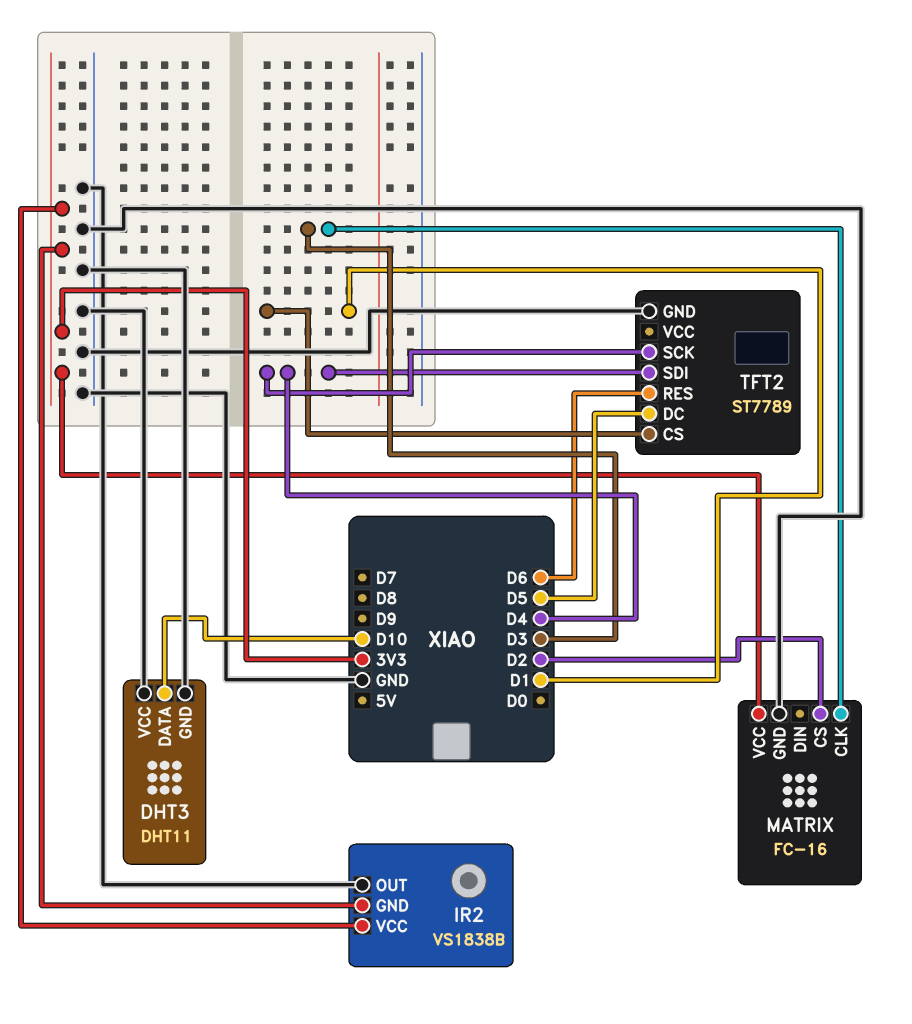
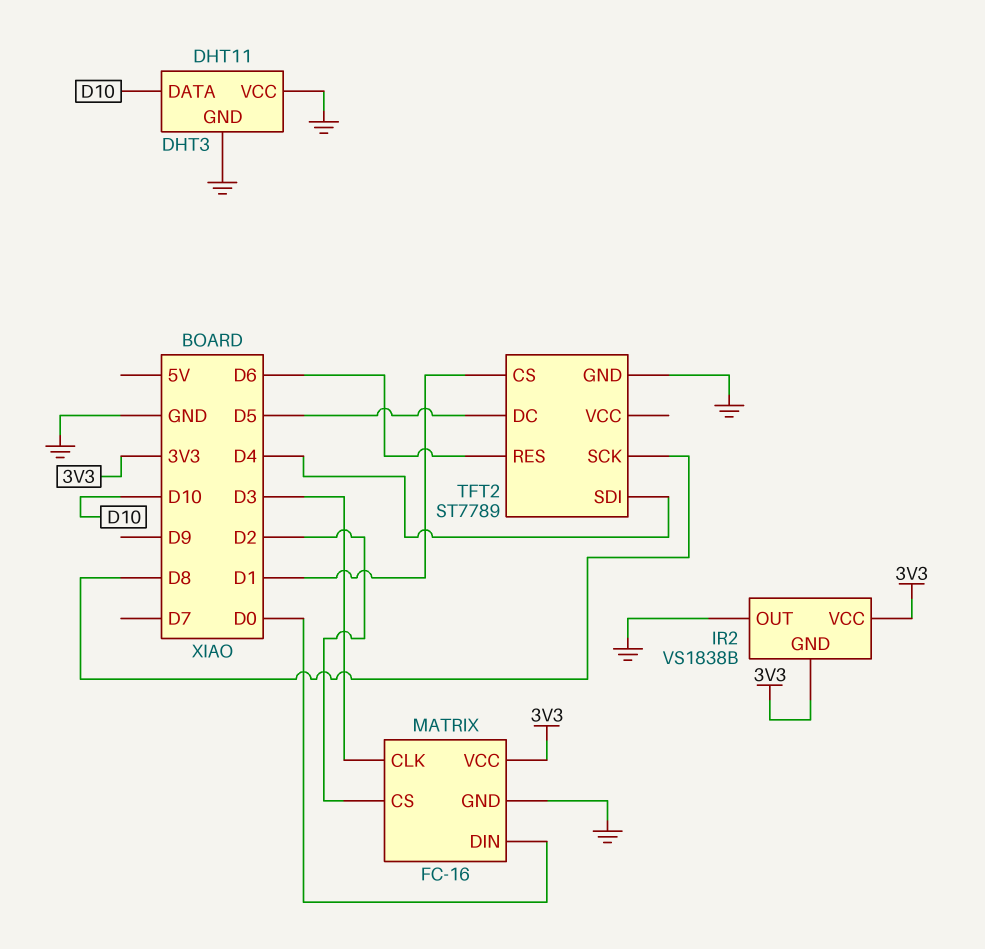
MATRIX pin DIN: none -> D0
TFT2 pin SCK: D4 -> D8

